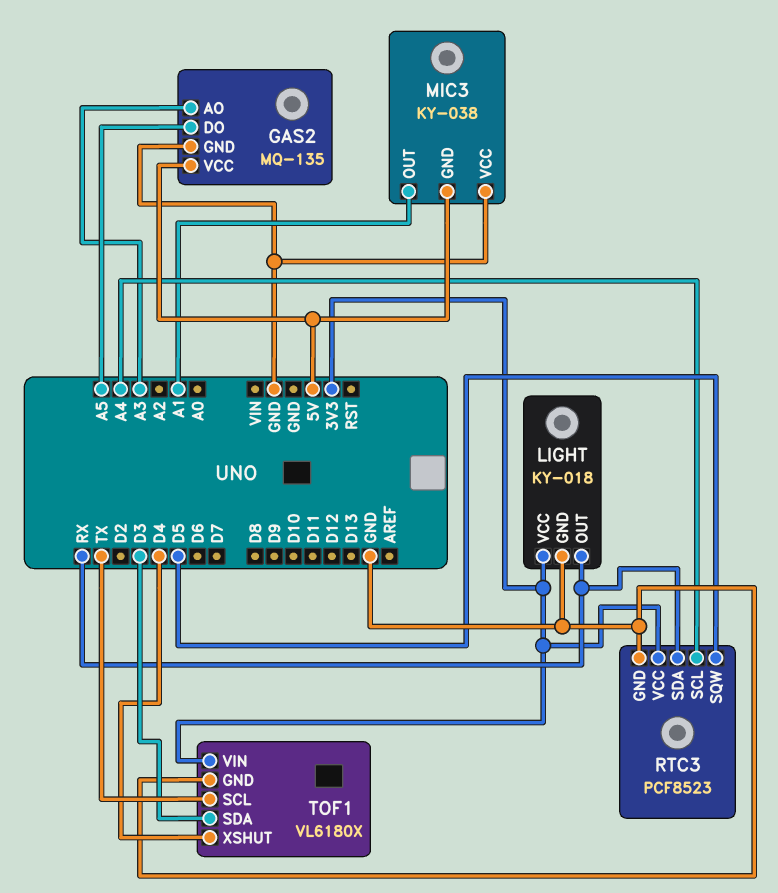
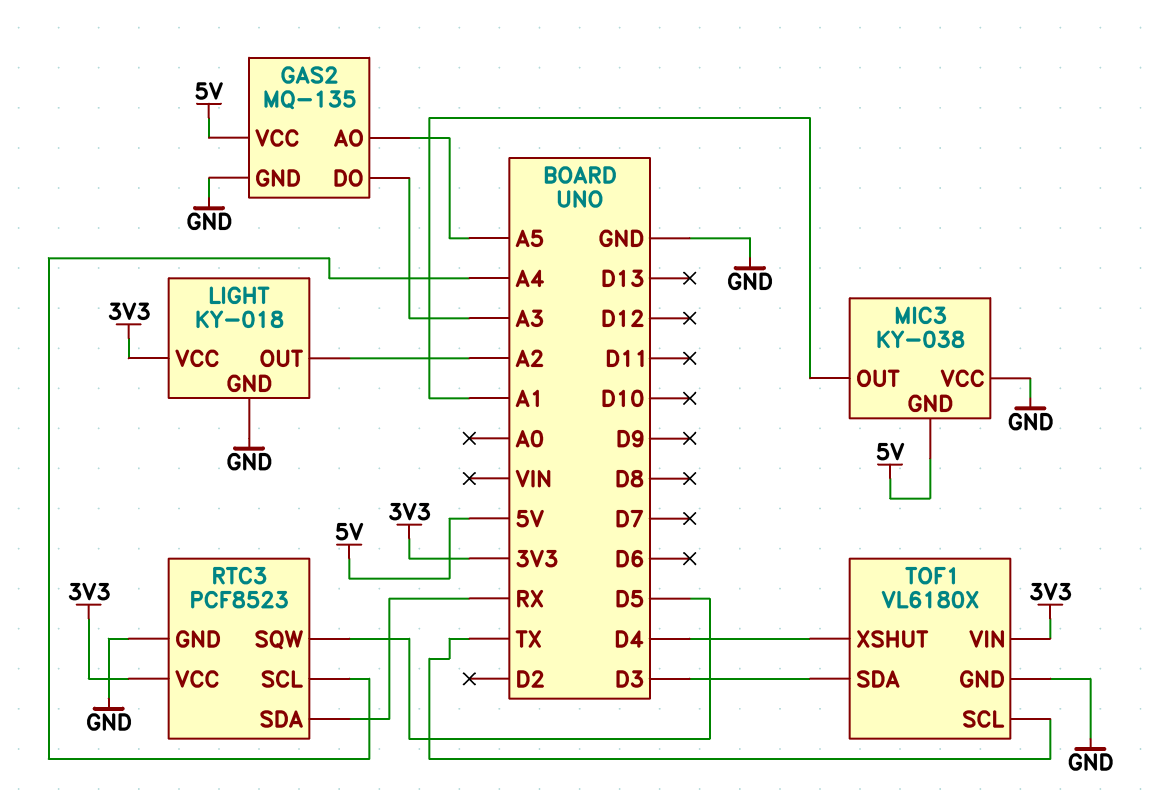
GAS2 pin AO: A3 -> A5
GAS2 pin DO: A5 -> A3
LIGHT pin OUT: RX -> A2

